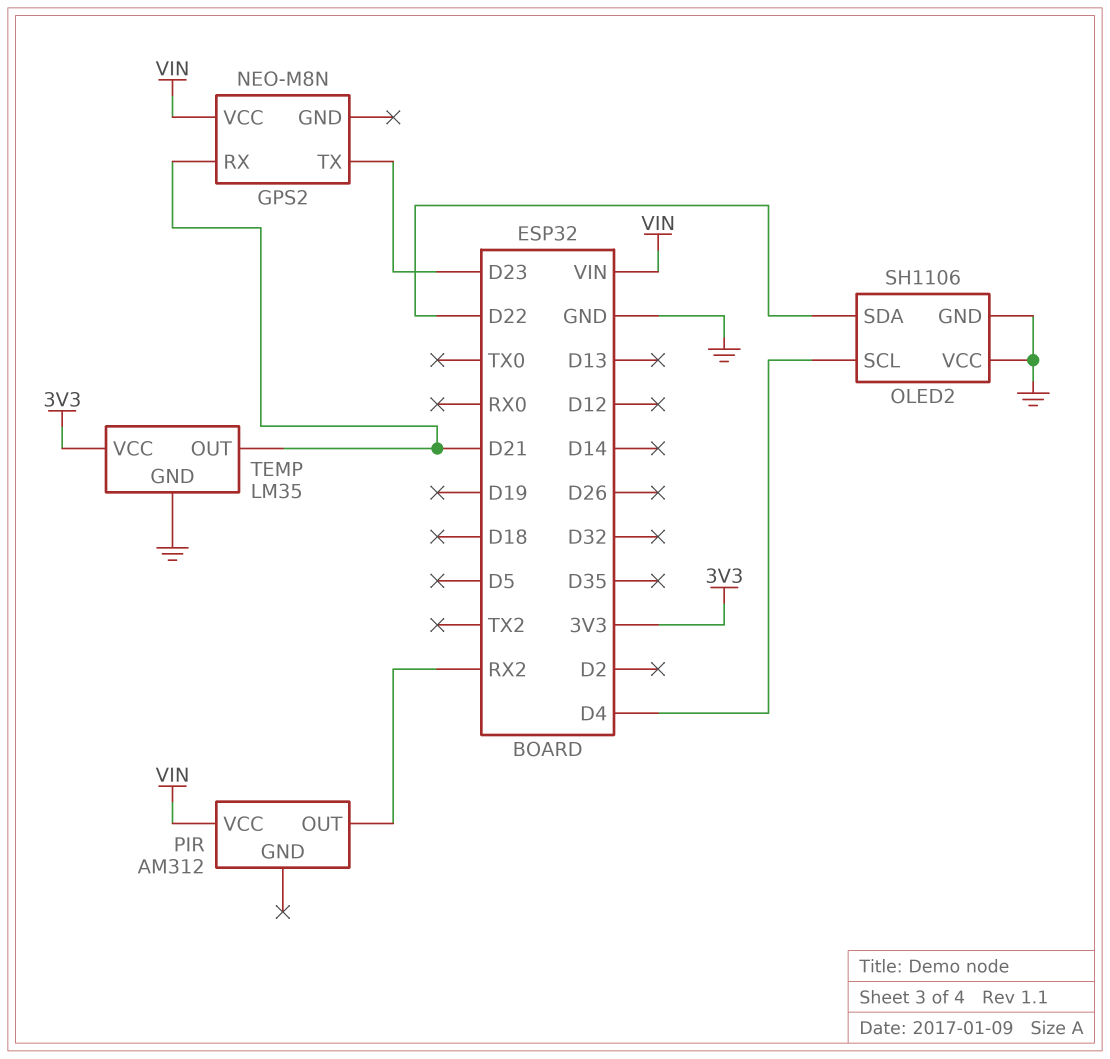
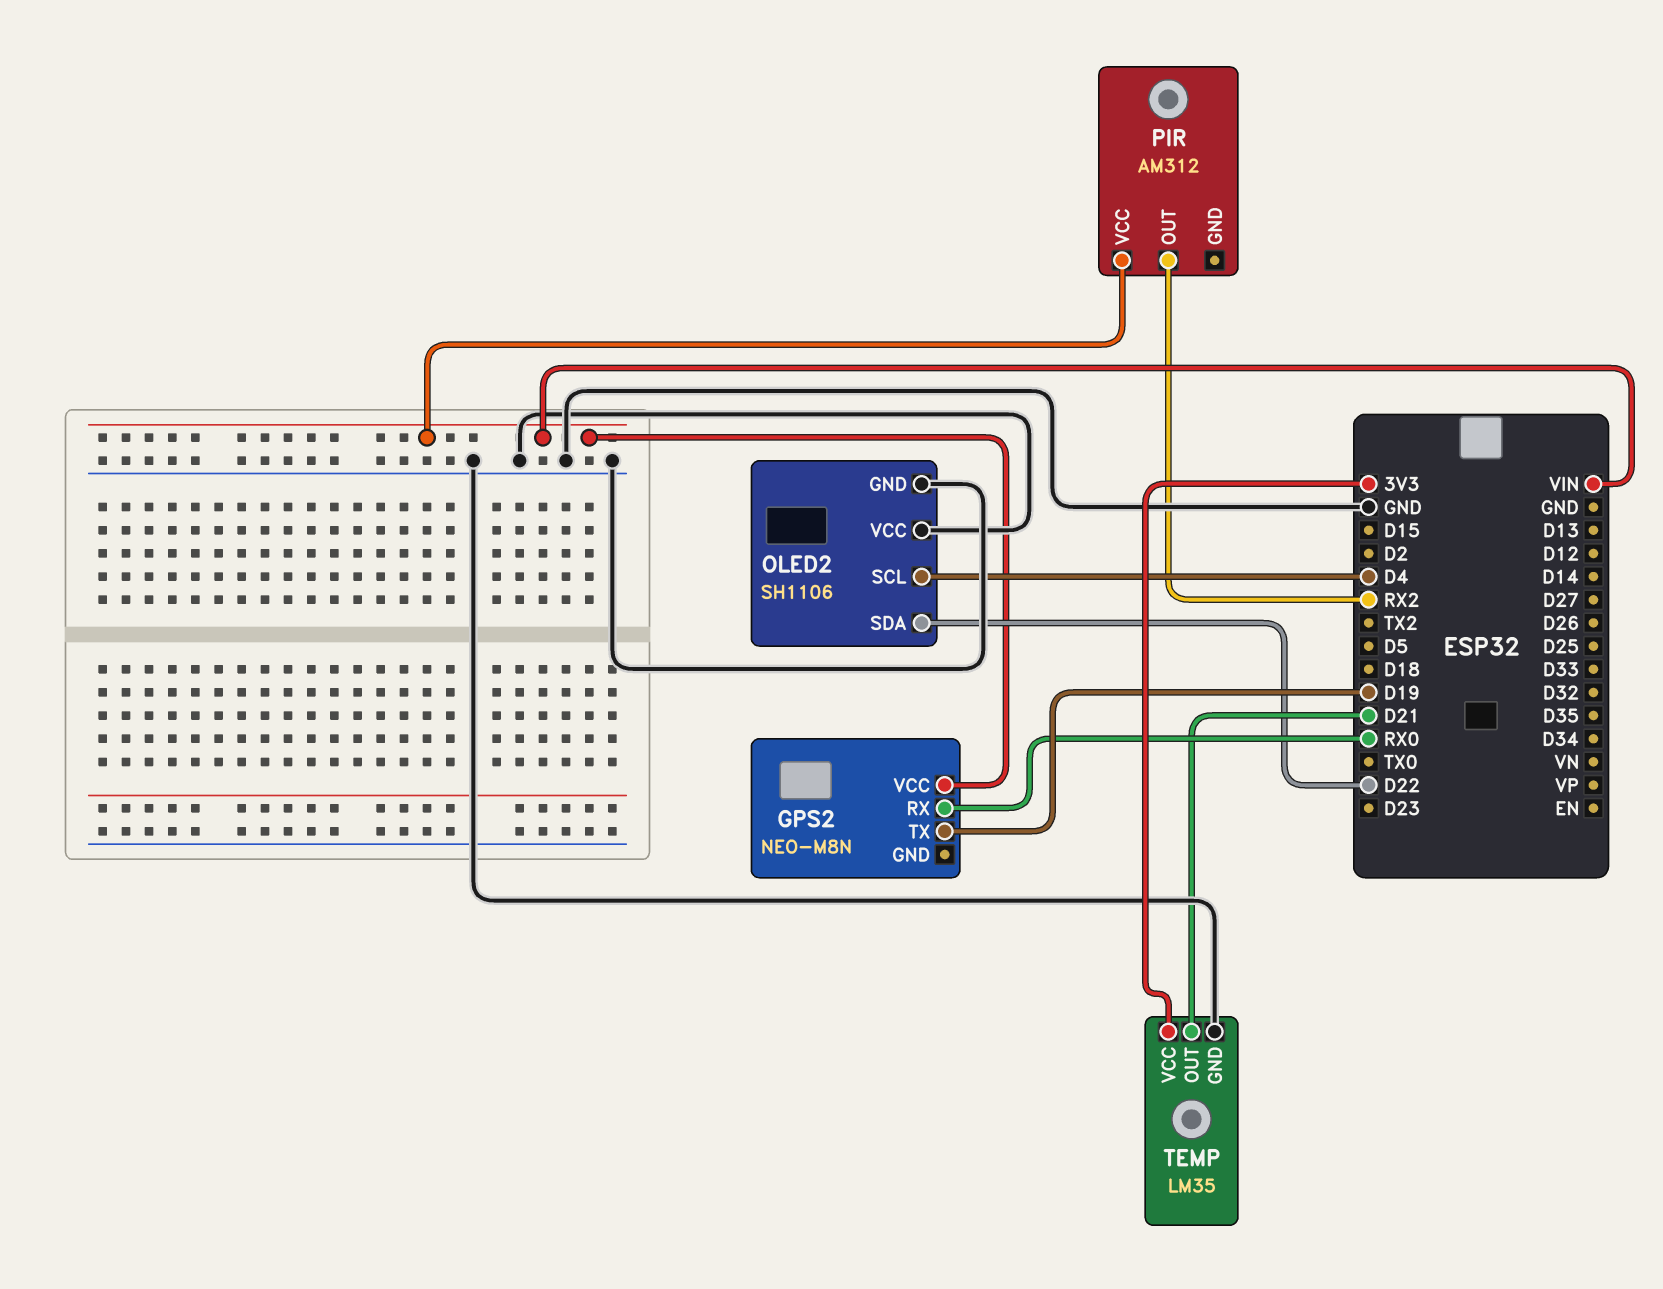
GPS2 pin RX: D21 -> RX0
GPS2 pin TX: D23 -> D19

